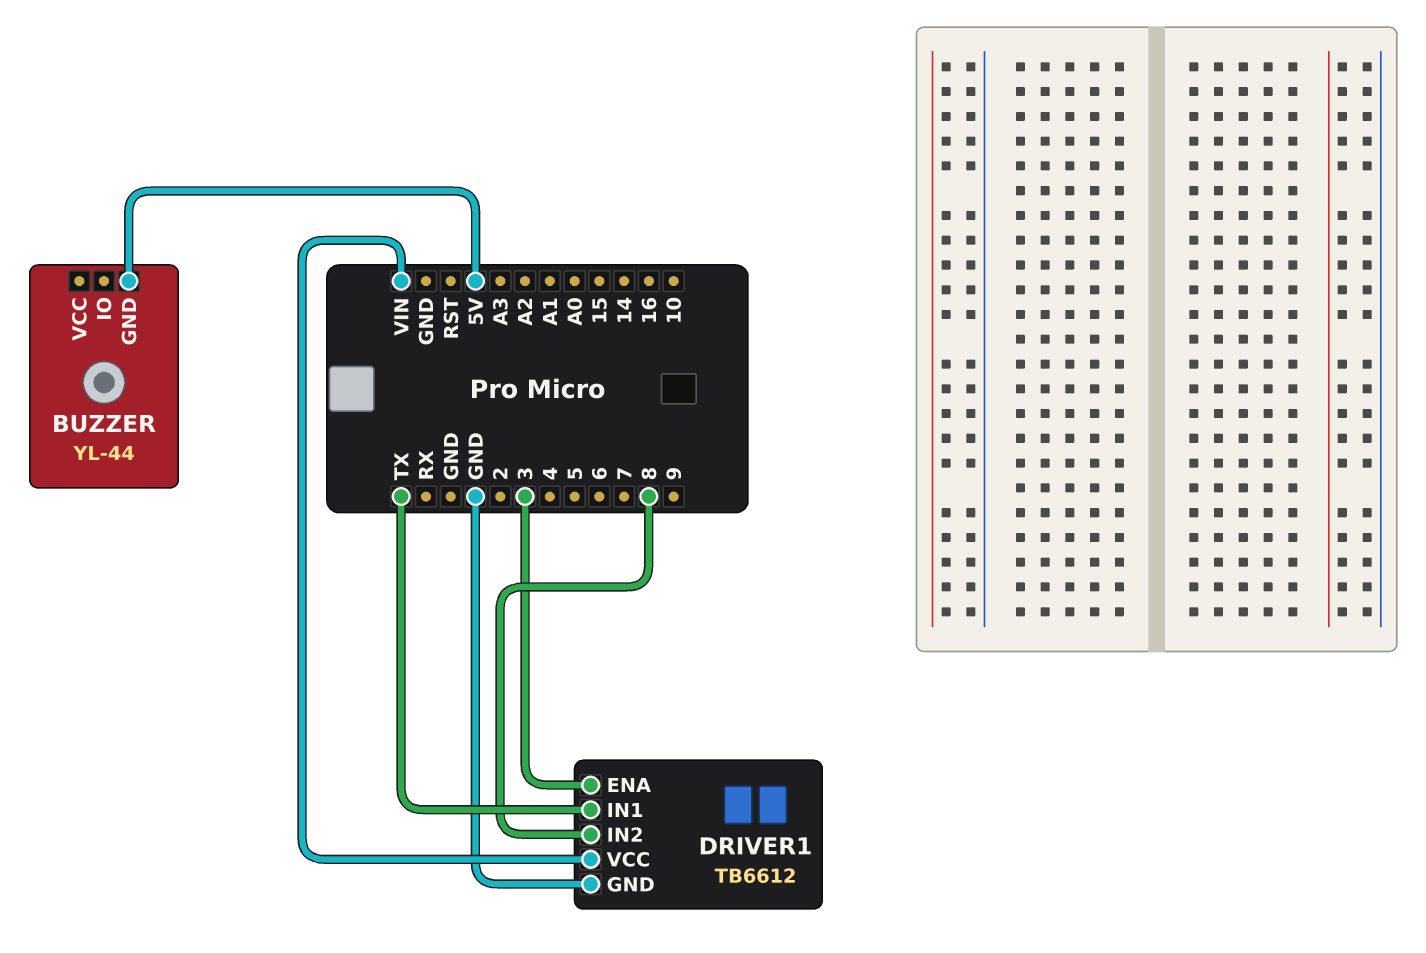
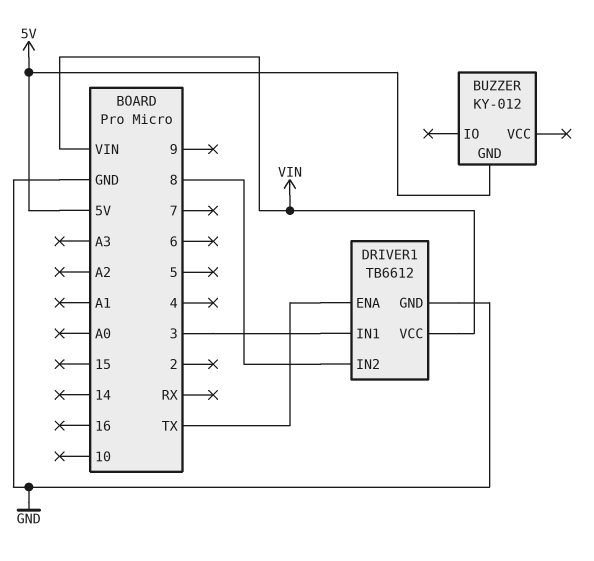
BUZZER: YL-44 -> KY-012
DRIVER1 pin ENA: 3 -> TX
DRIVER1 pin IN1: TX -> 3

